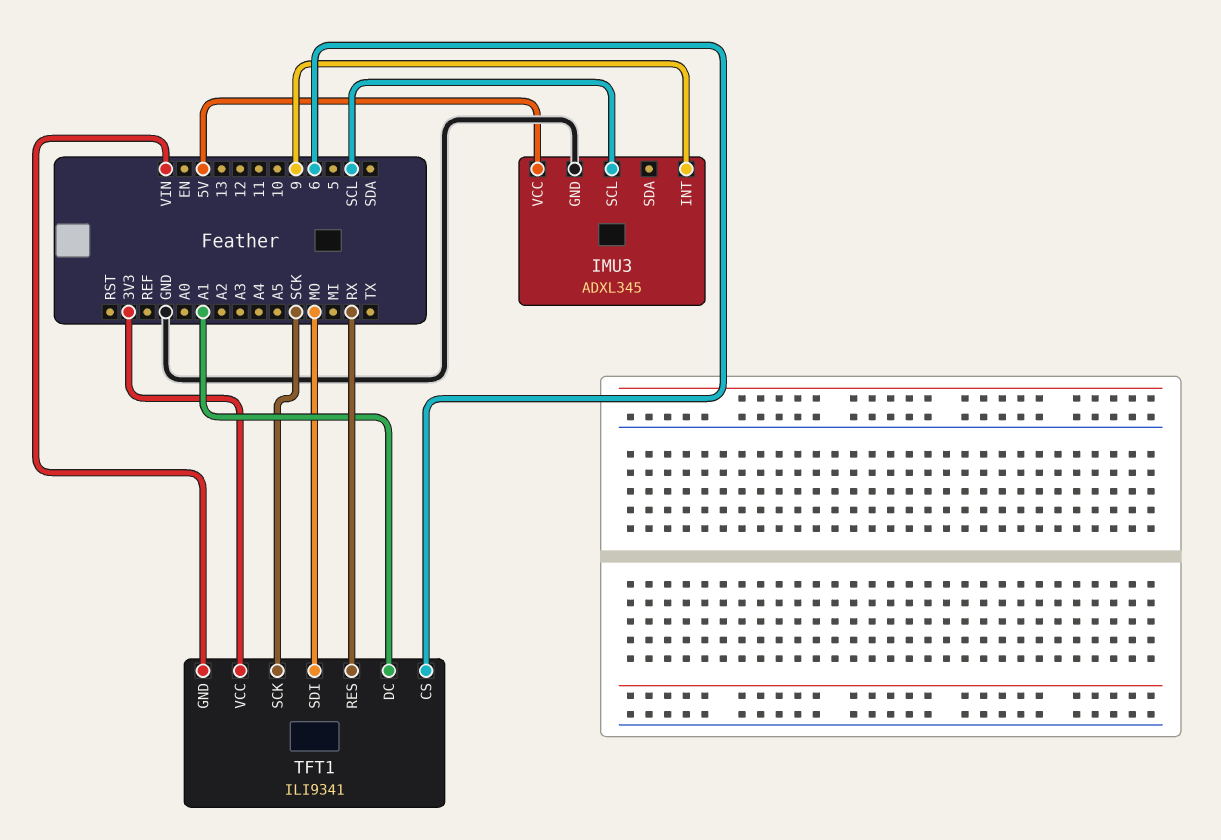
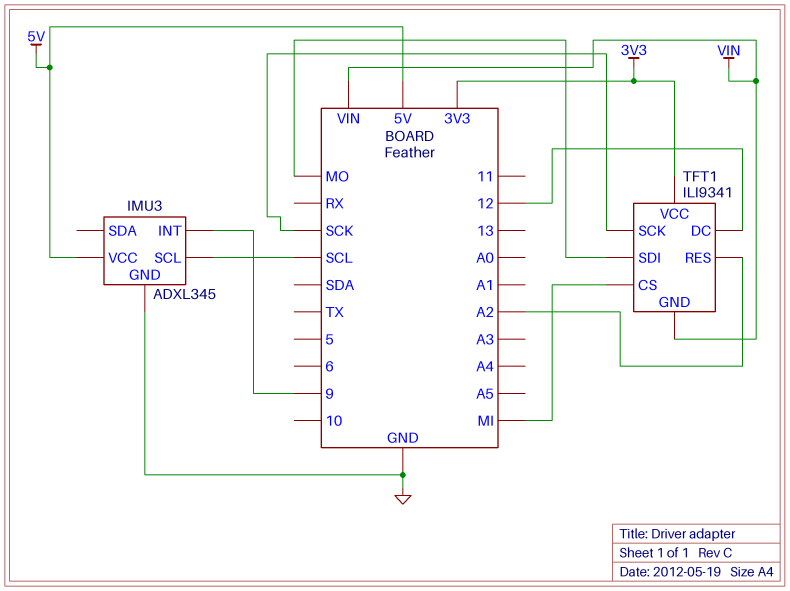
TFT1 pin CS: 6 -> MI
TFT1 pin DC: A1 -> 12
TFT1 pin RES: RX -> A2

